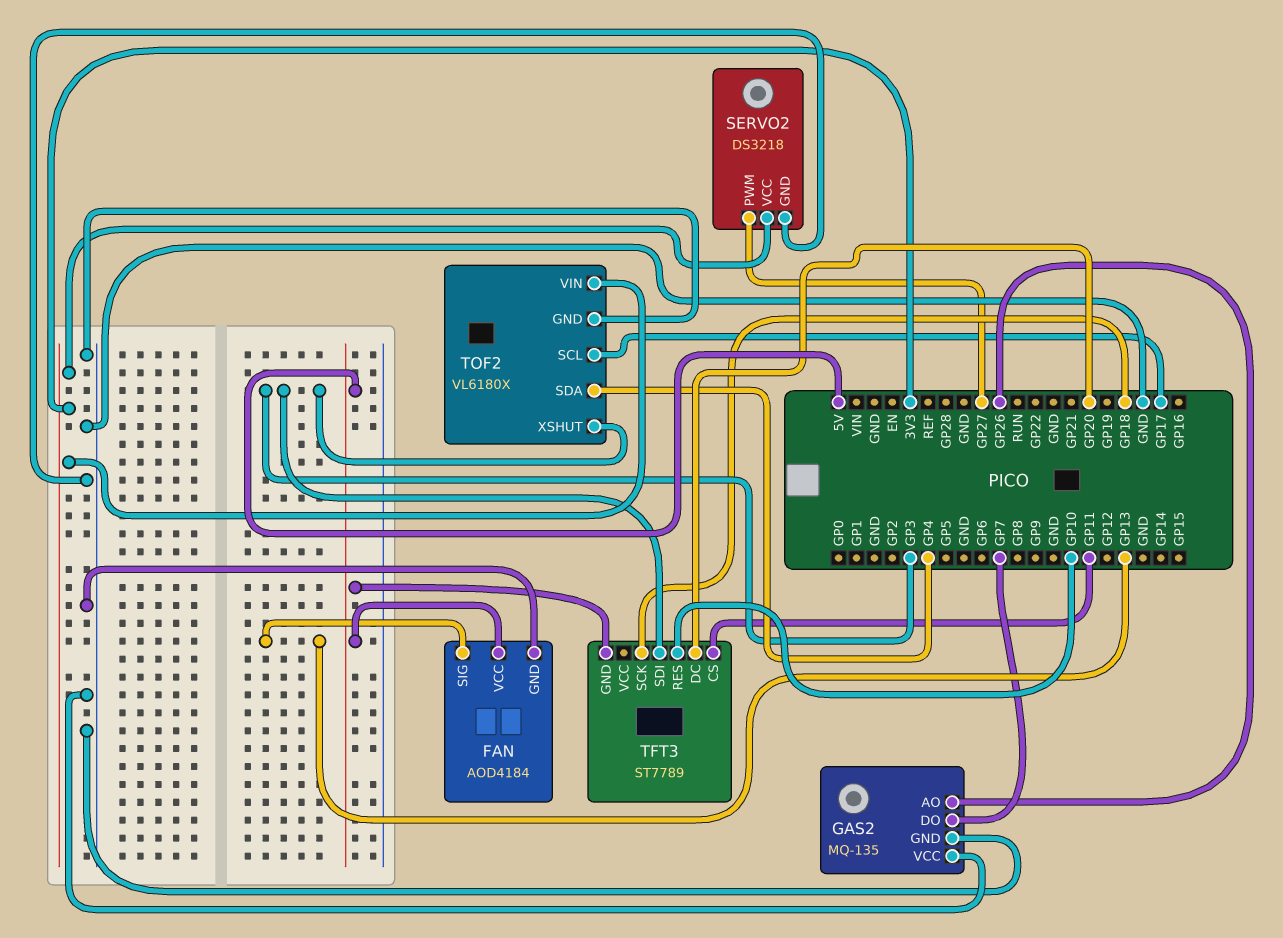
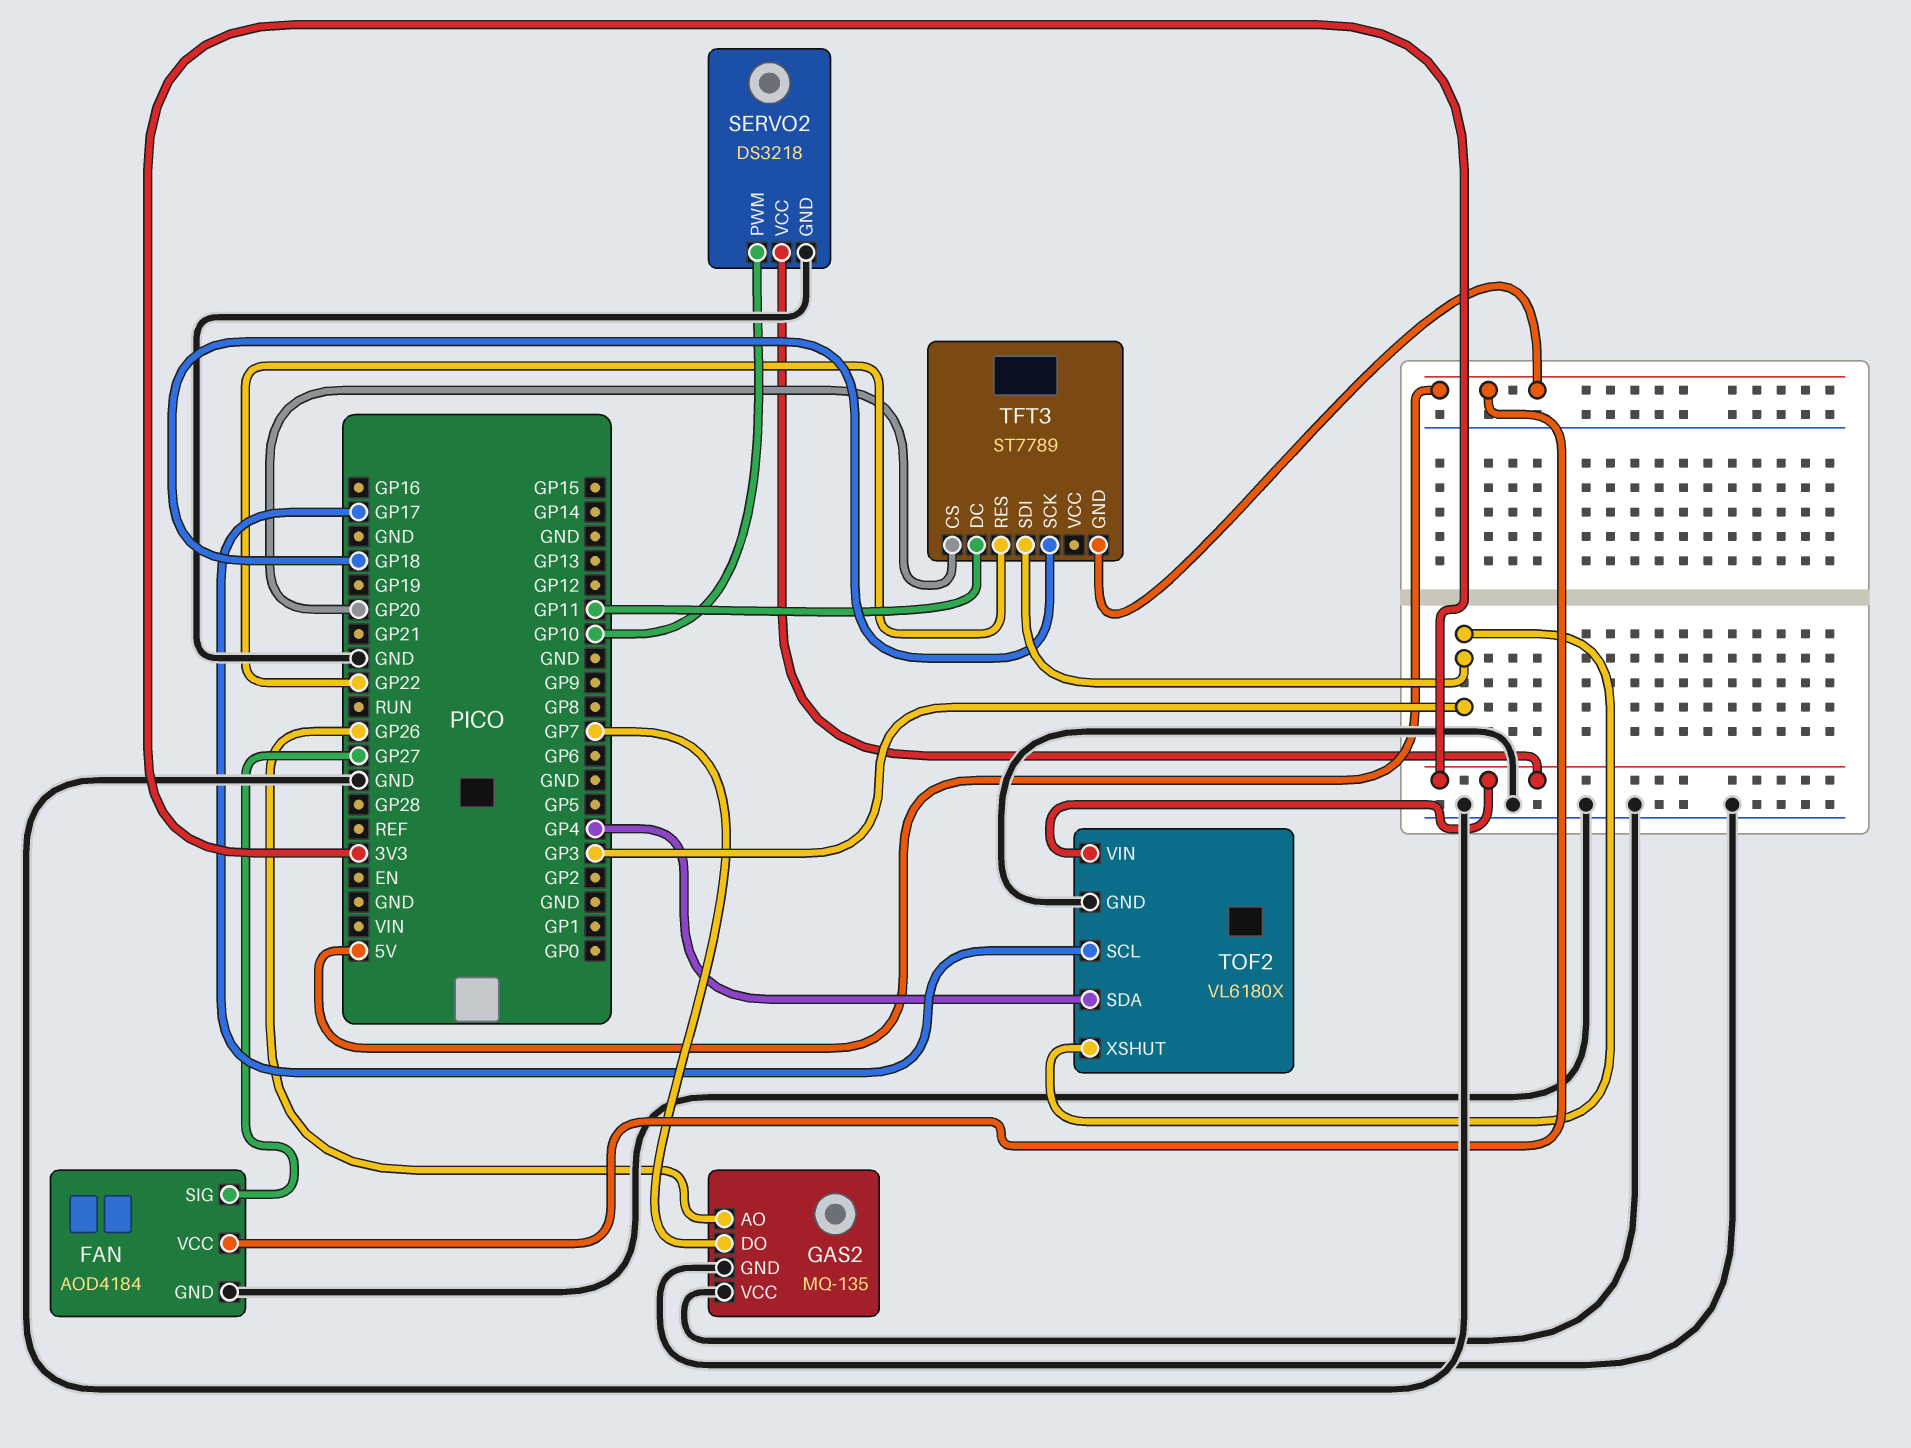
FAN pin SIG: GP13 -> GP27
SERVO2 pin PWM: GP27 -> GP10
TFT3 pin CS: GP11 -> GP20
TFT3 pin DC: GP20 -> GP11
TFT3 pin RES: GP10 -> GP22

